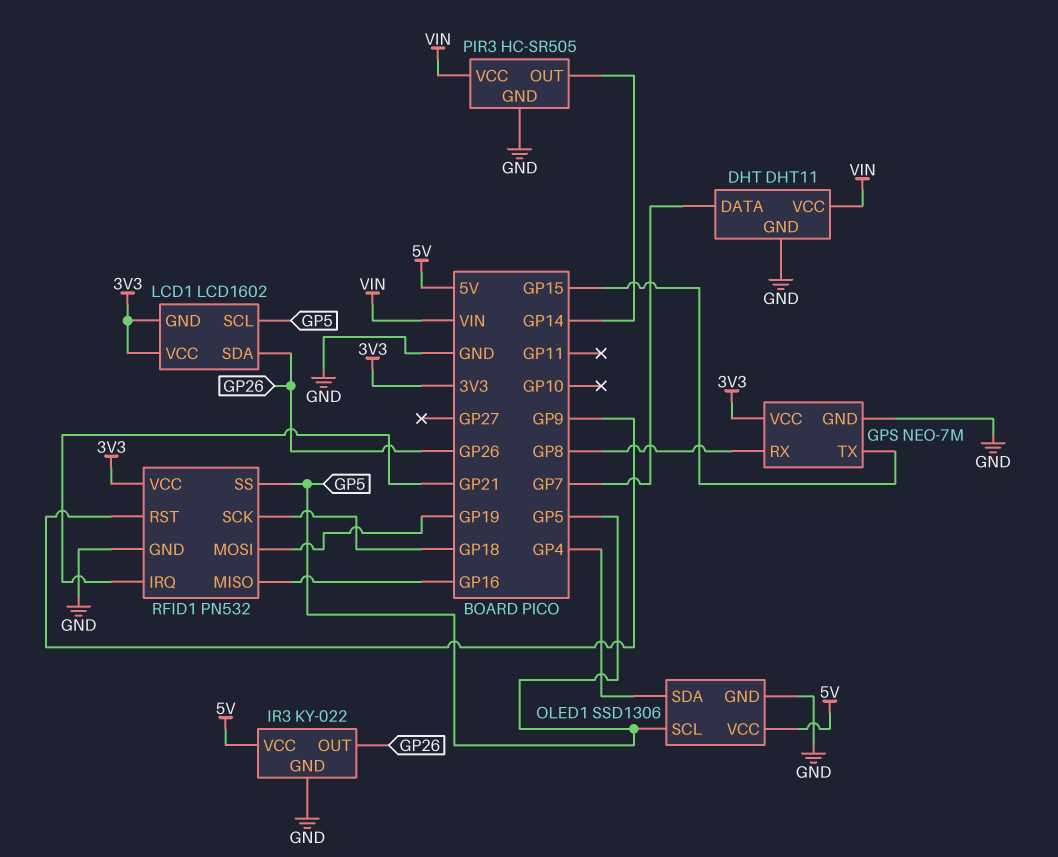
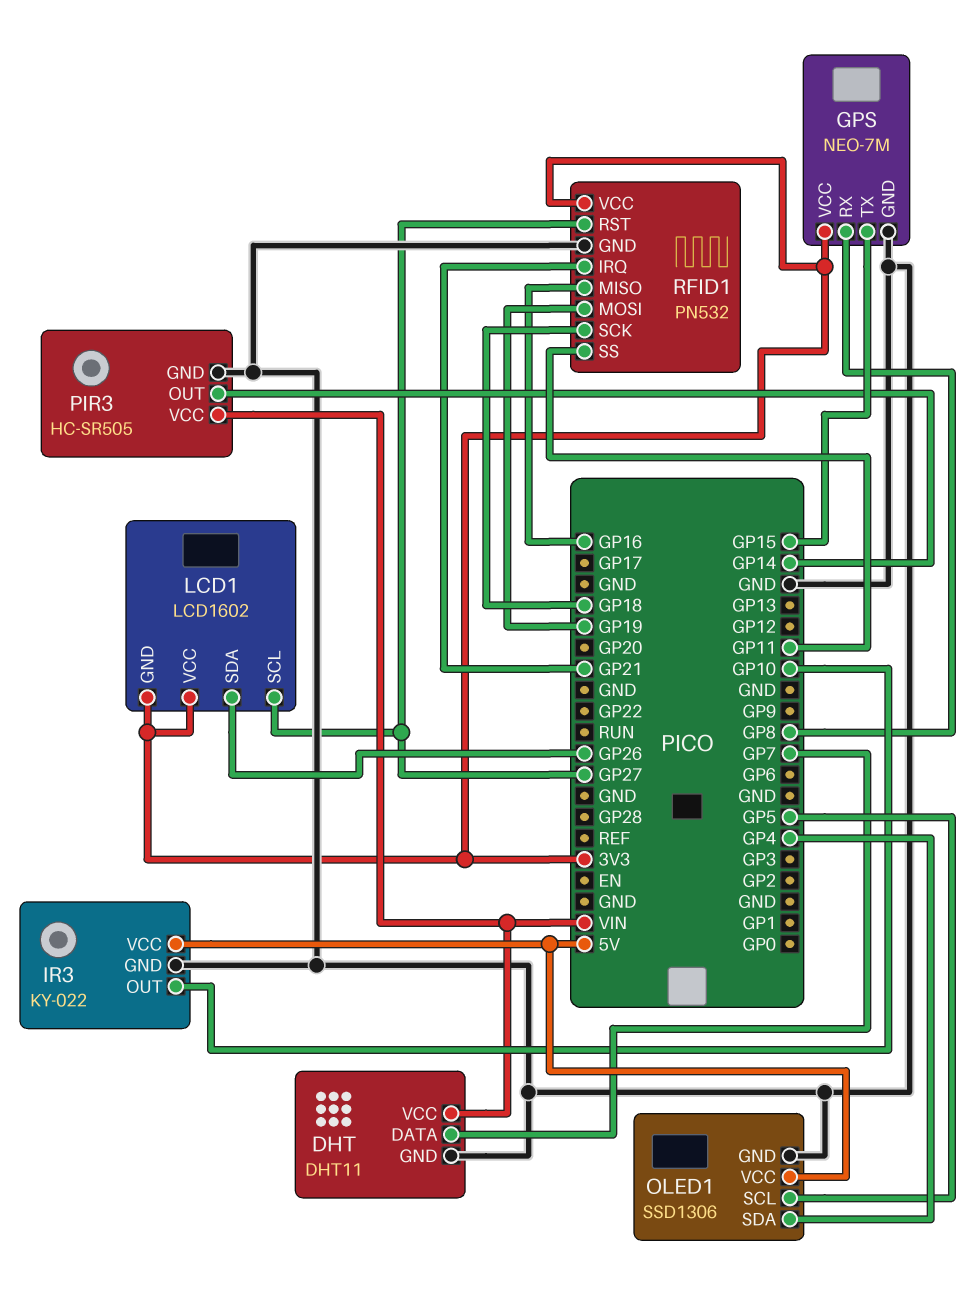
IR3 pin OUT: GP26 -> GP10
LCD1 pin SCL: GP5 -> GP27
RFID1 pin RST: GP9 -> GP27
RFID1 pin SS: GP5 -> GP11

